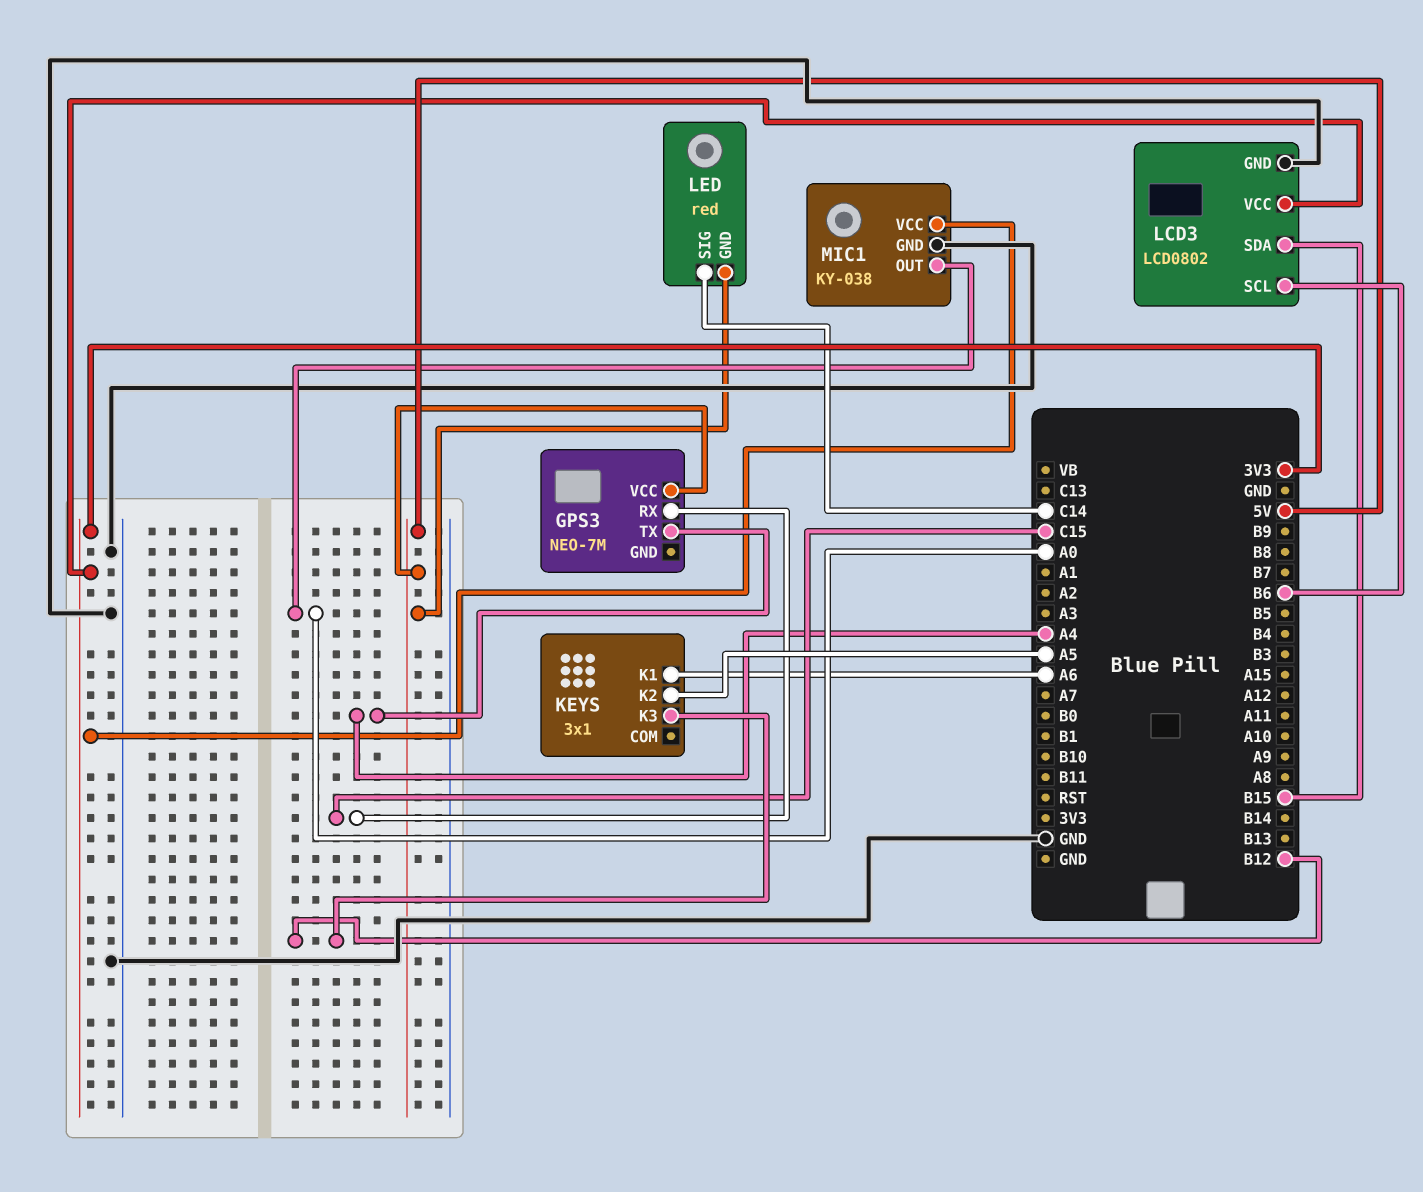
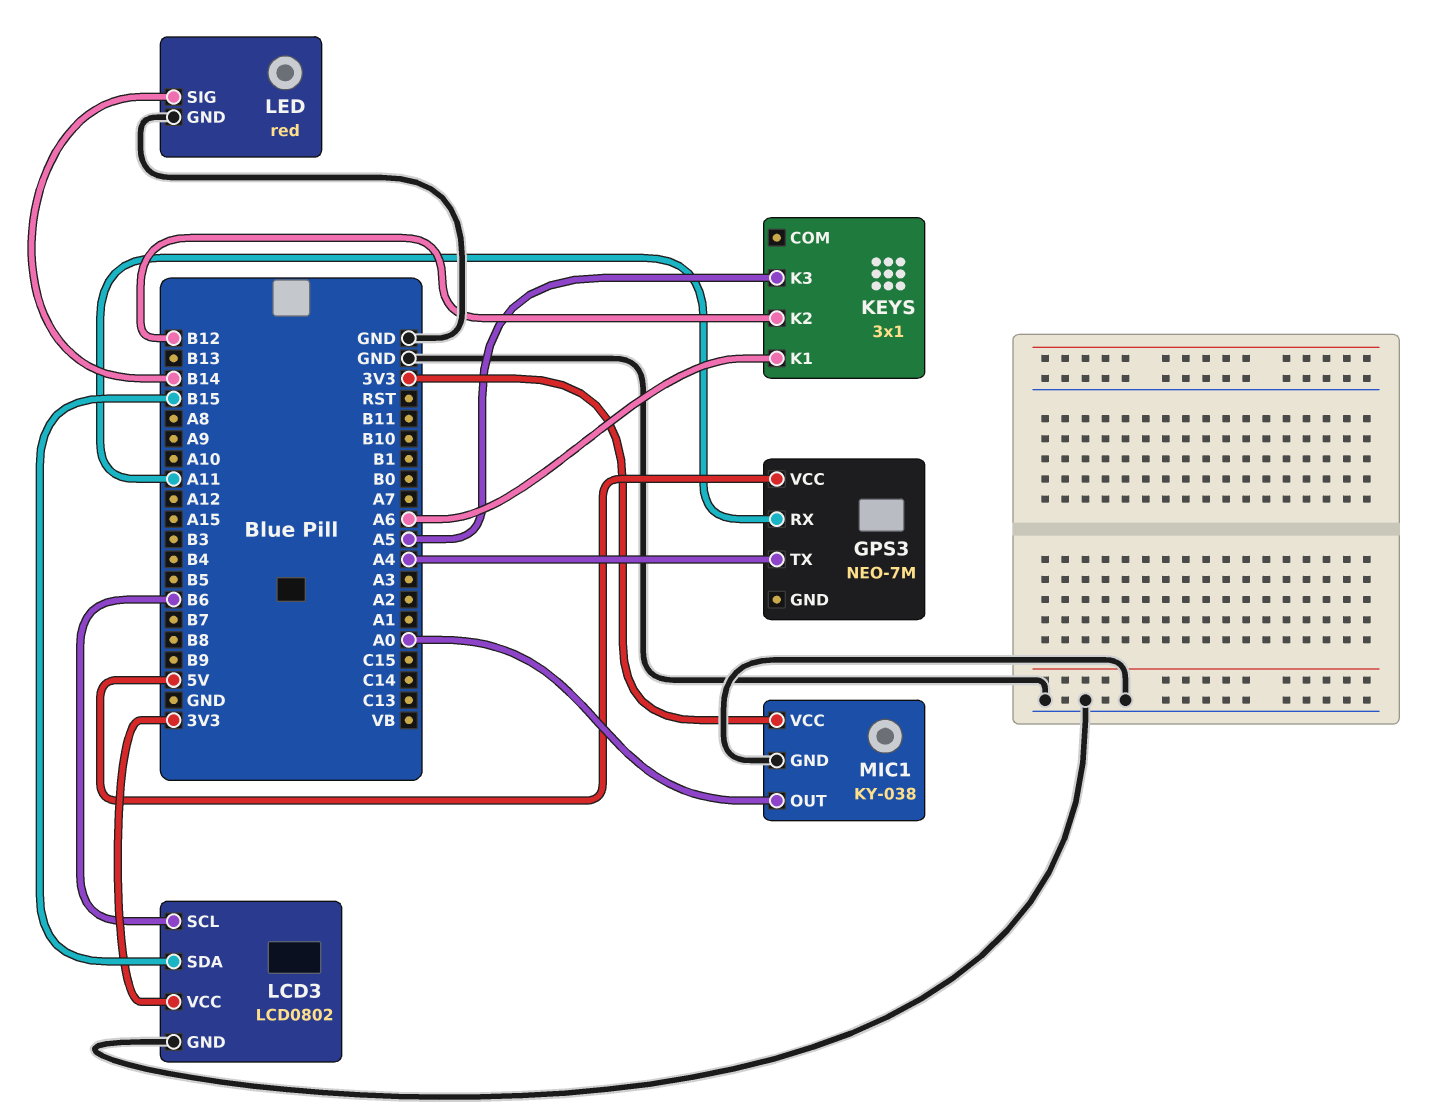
GPS3 pin RX: C15 -> A11
KEYS pin K2: A5 -> B12
KEYS pin K3: B12 -> A5
LED pin GND: 5V -> GND
LED pin SIG: C14 -> B14

